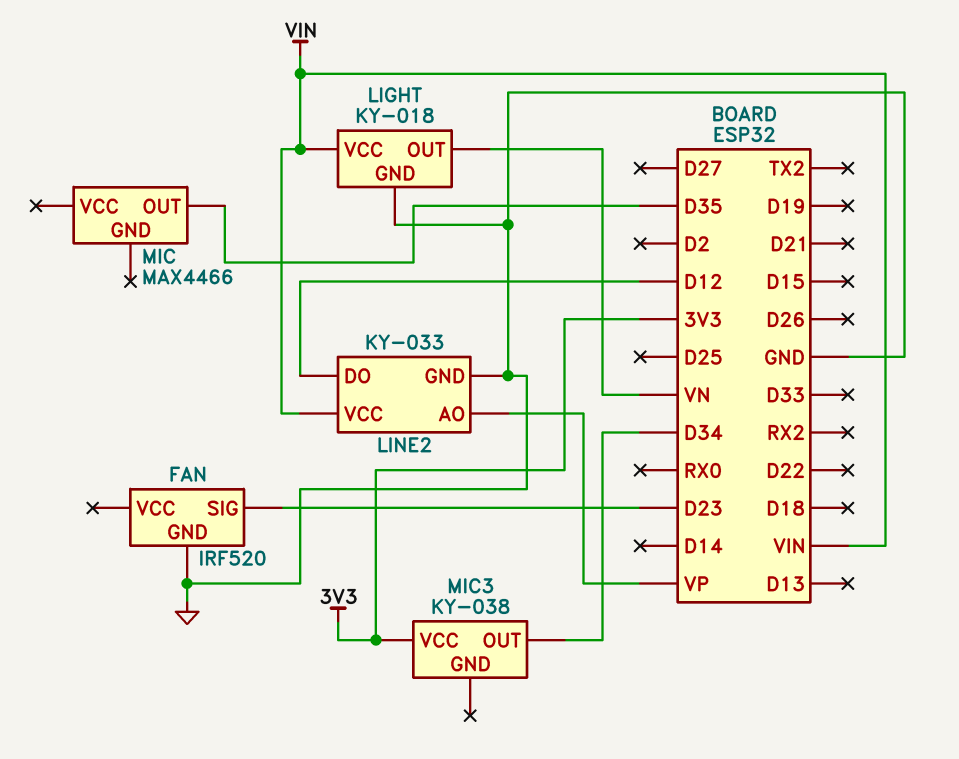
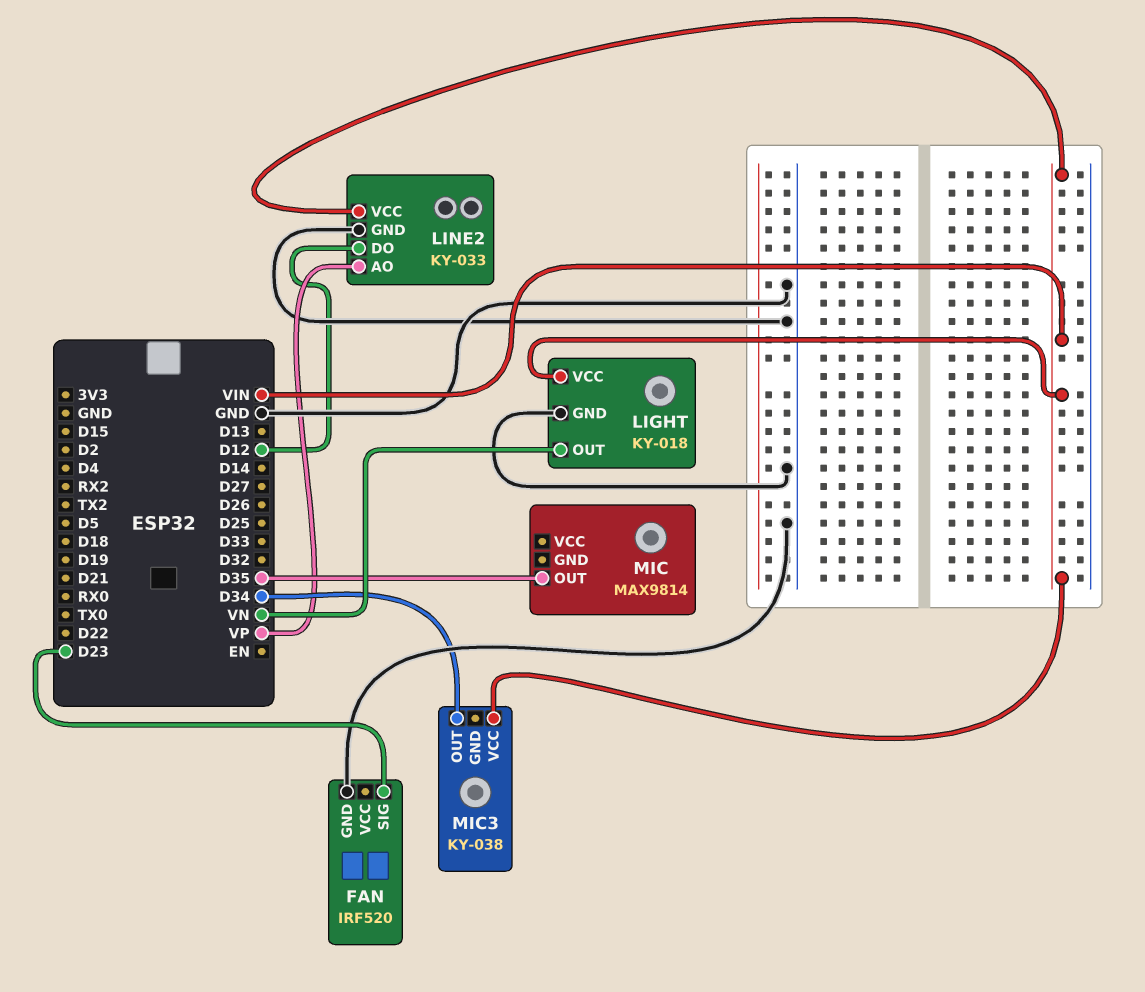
MIC: MAX4466 -> MAX9814
MIC3 pin VCC: 3V3 -> VIN

